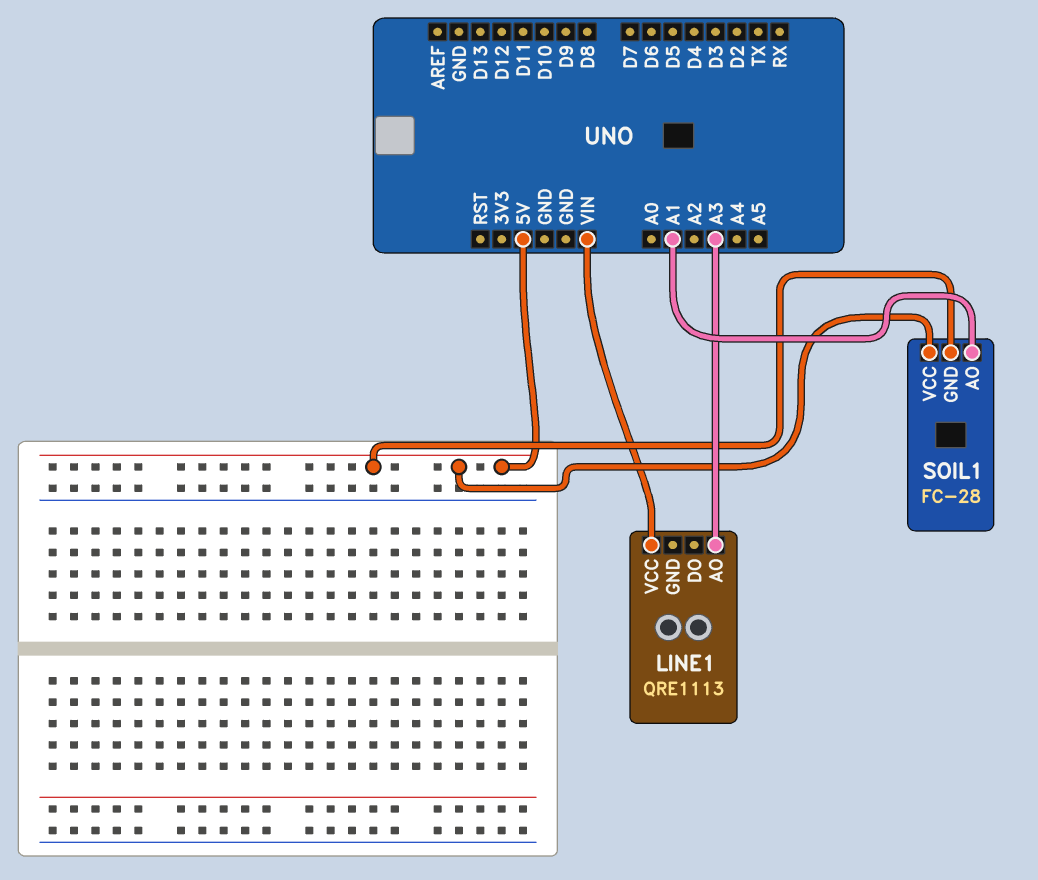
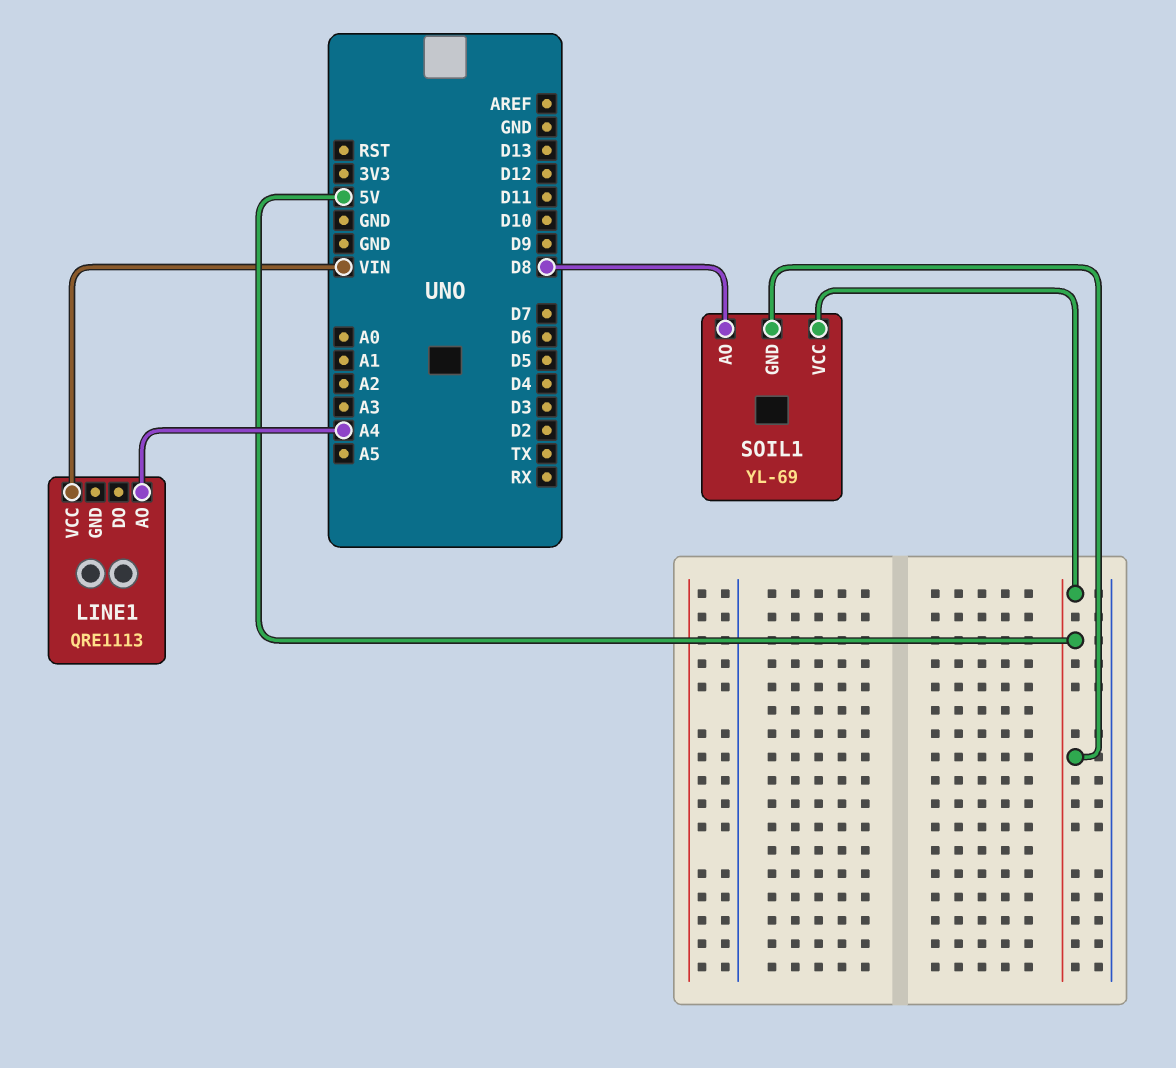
LINE1 pin AO: A3 -> A4
SOIL1: FC-28 -> YL-69
SOIL1 pin AO: A1 -> D8

